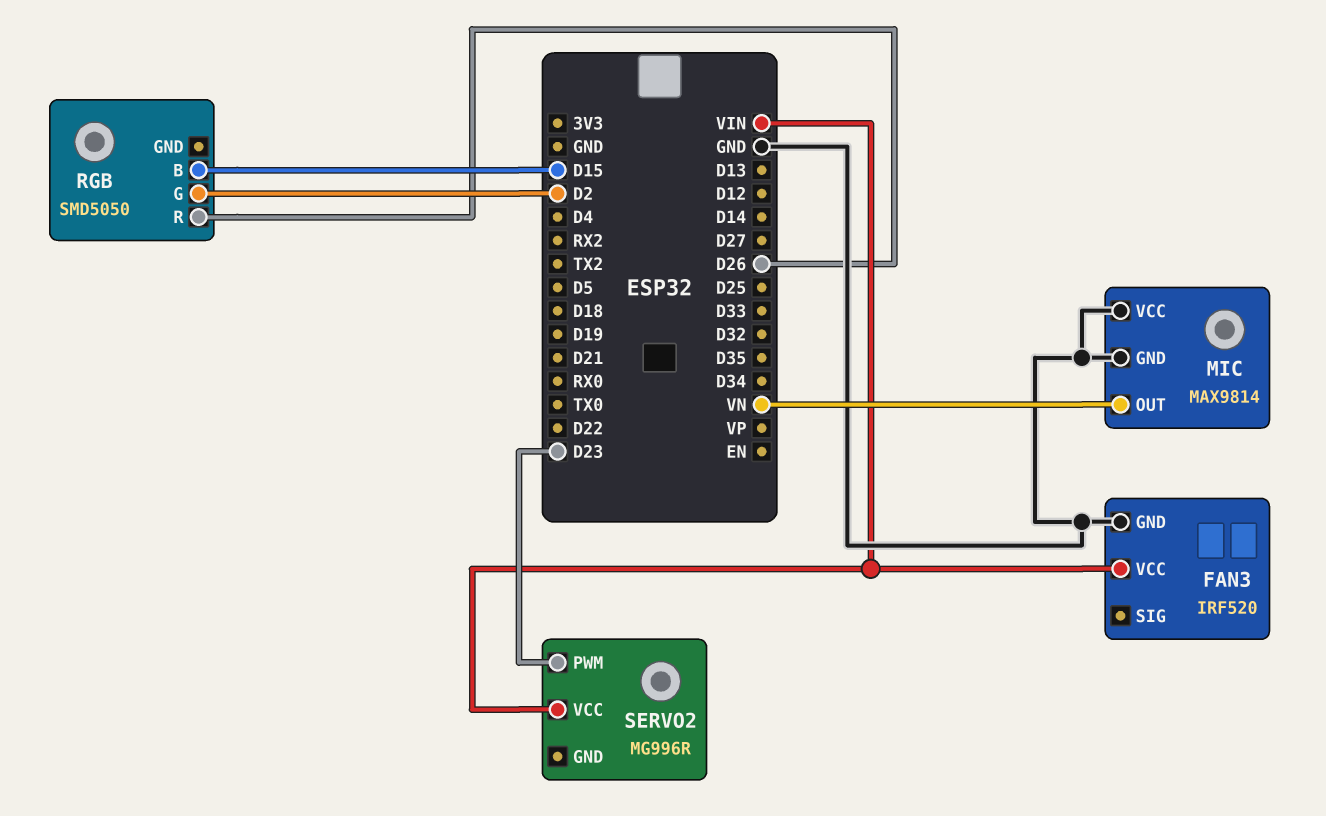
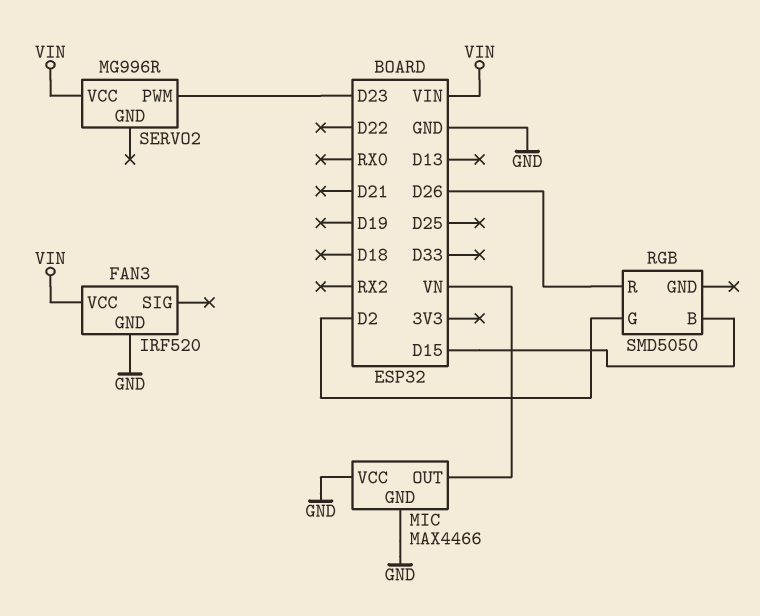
MIC: MAX9814 -> MAX4466

